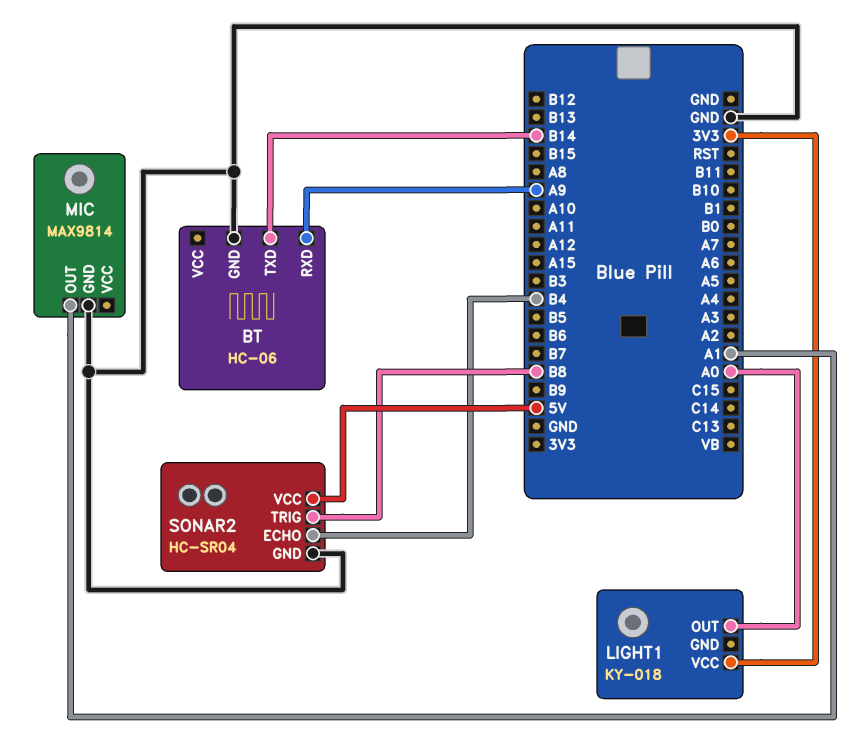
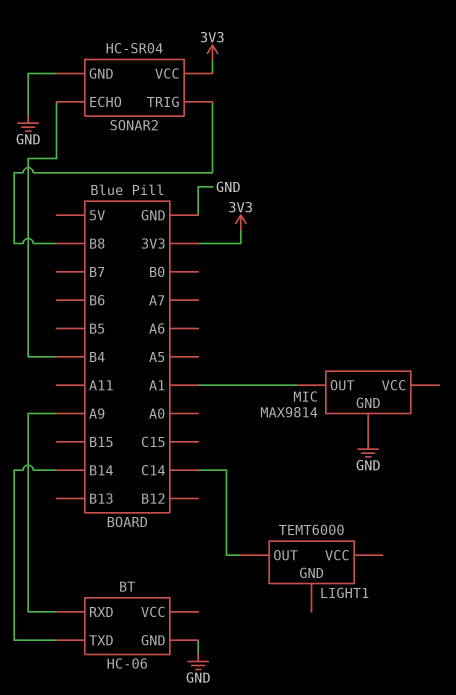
LIGHT1: KY-018 -> TEMT6000
LIGHT1 pin OUT: A0 -> C14
LIGHT1 pin VCC: 3V3 -> none
SONAR2 pin VCC: 5V -> 3V3

